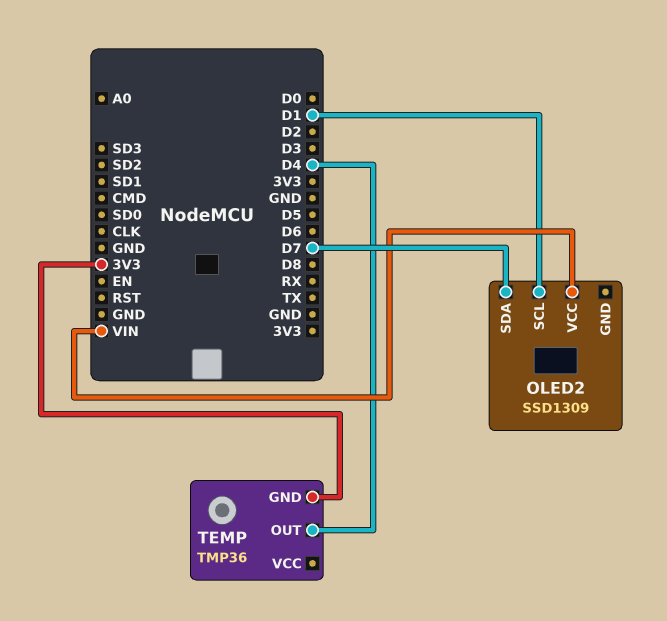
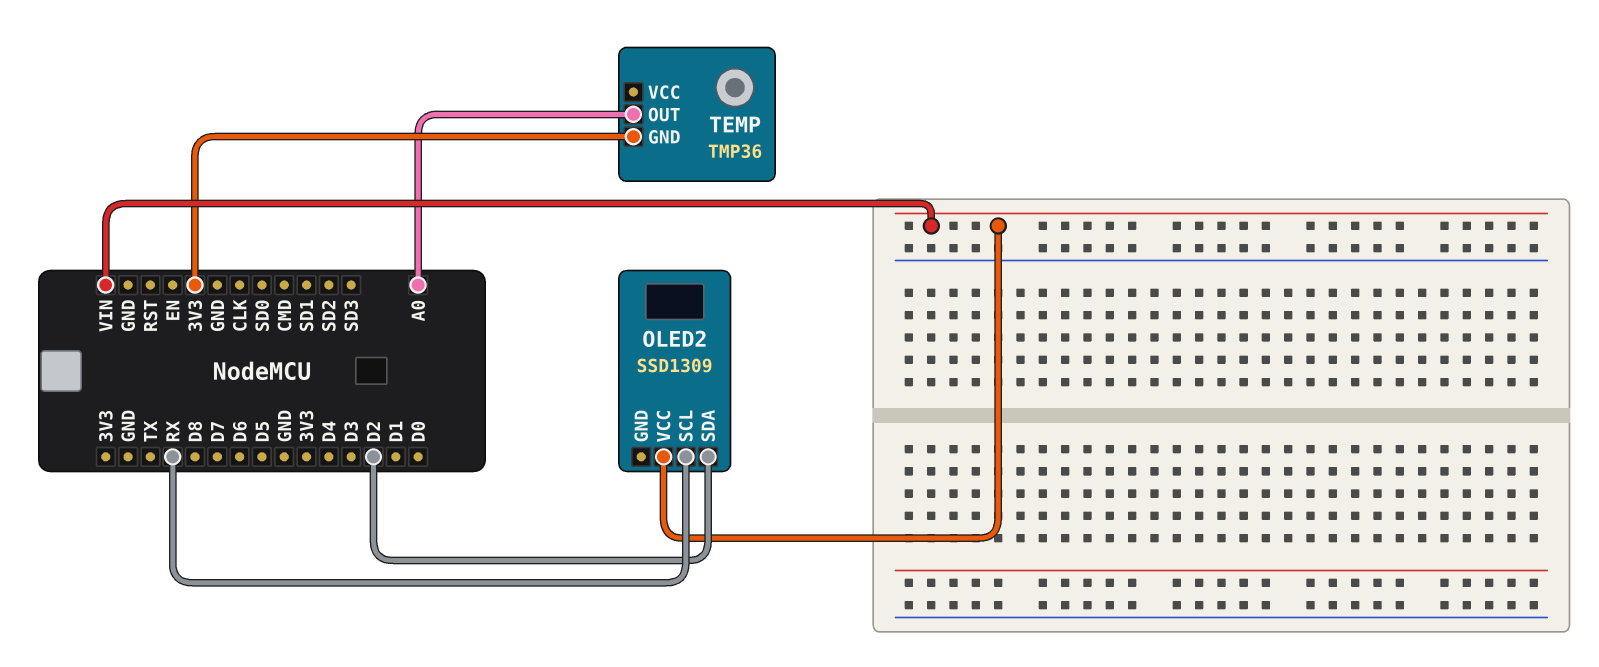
OLED2 pin SCL: D1 -> RX
OLED2 pin SDA: D7 -> D2
TEMP pin OUT: D4 -> A0

